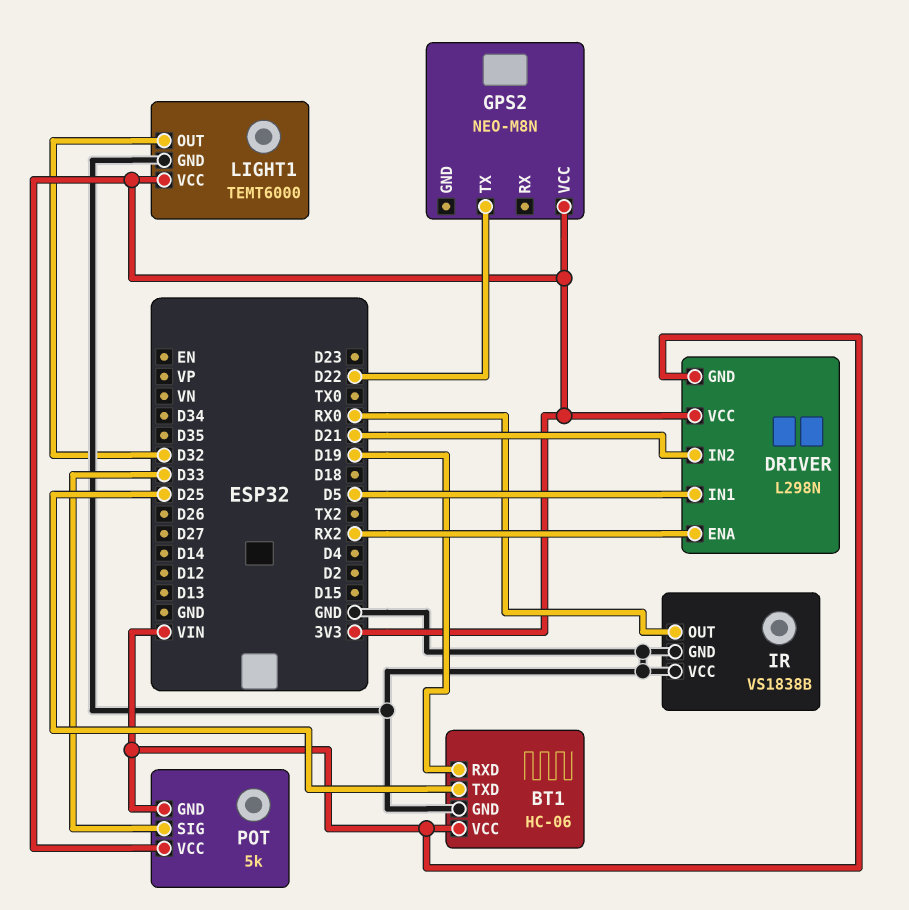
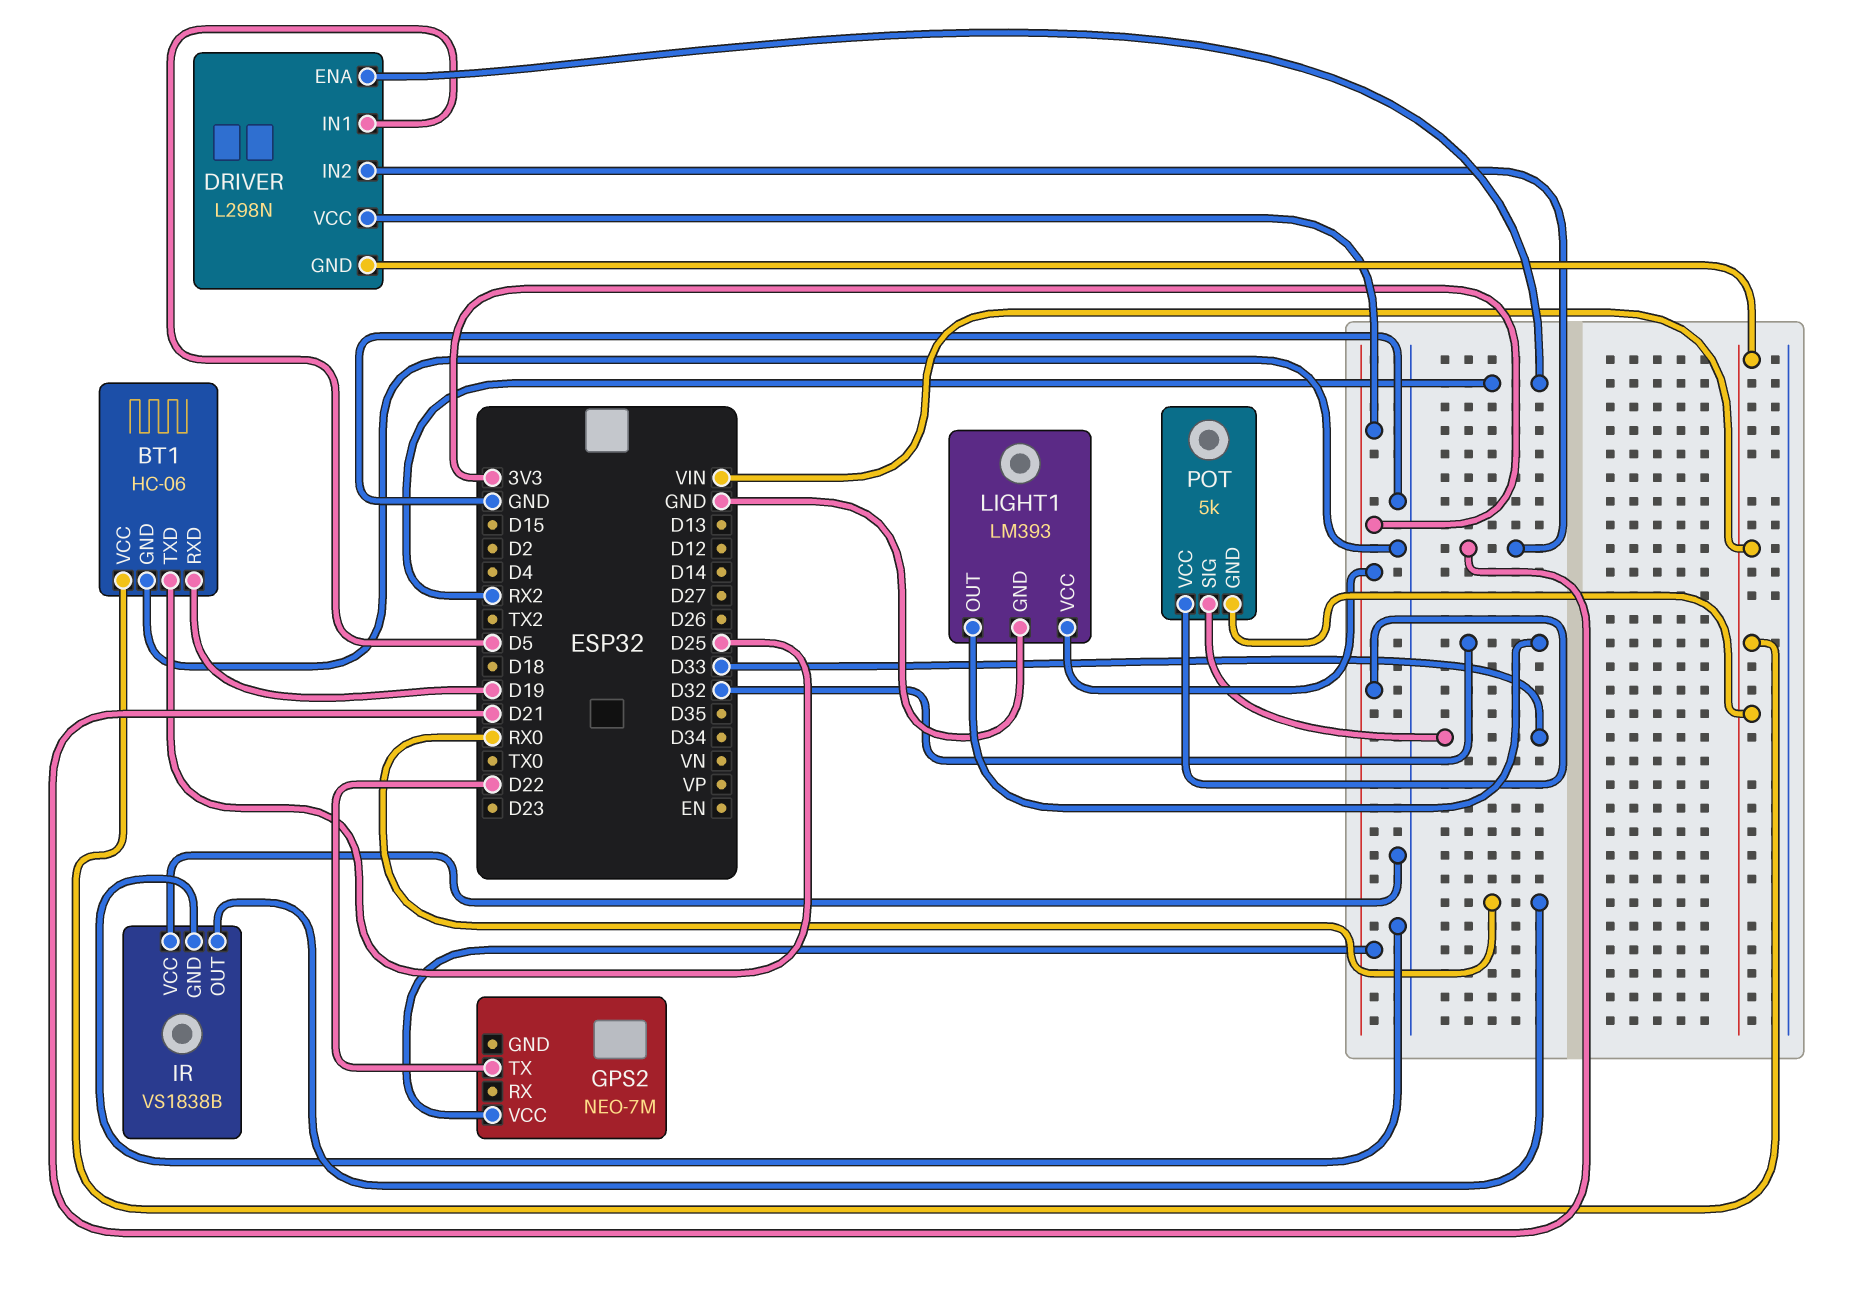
GPS2: NEO-M8N -> NEO-7M
LIGHT1: TEMT6000 -> LM393

